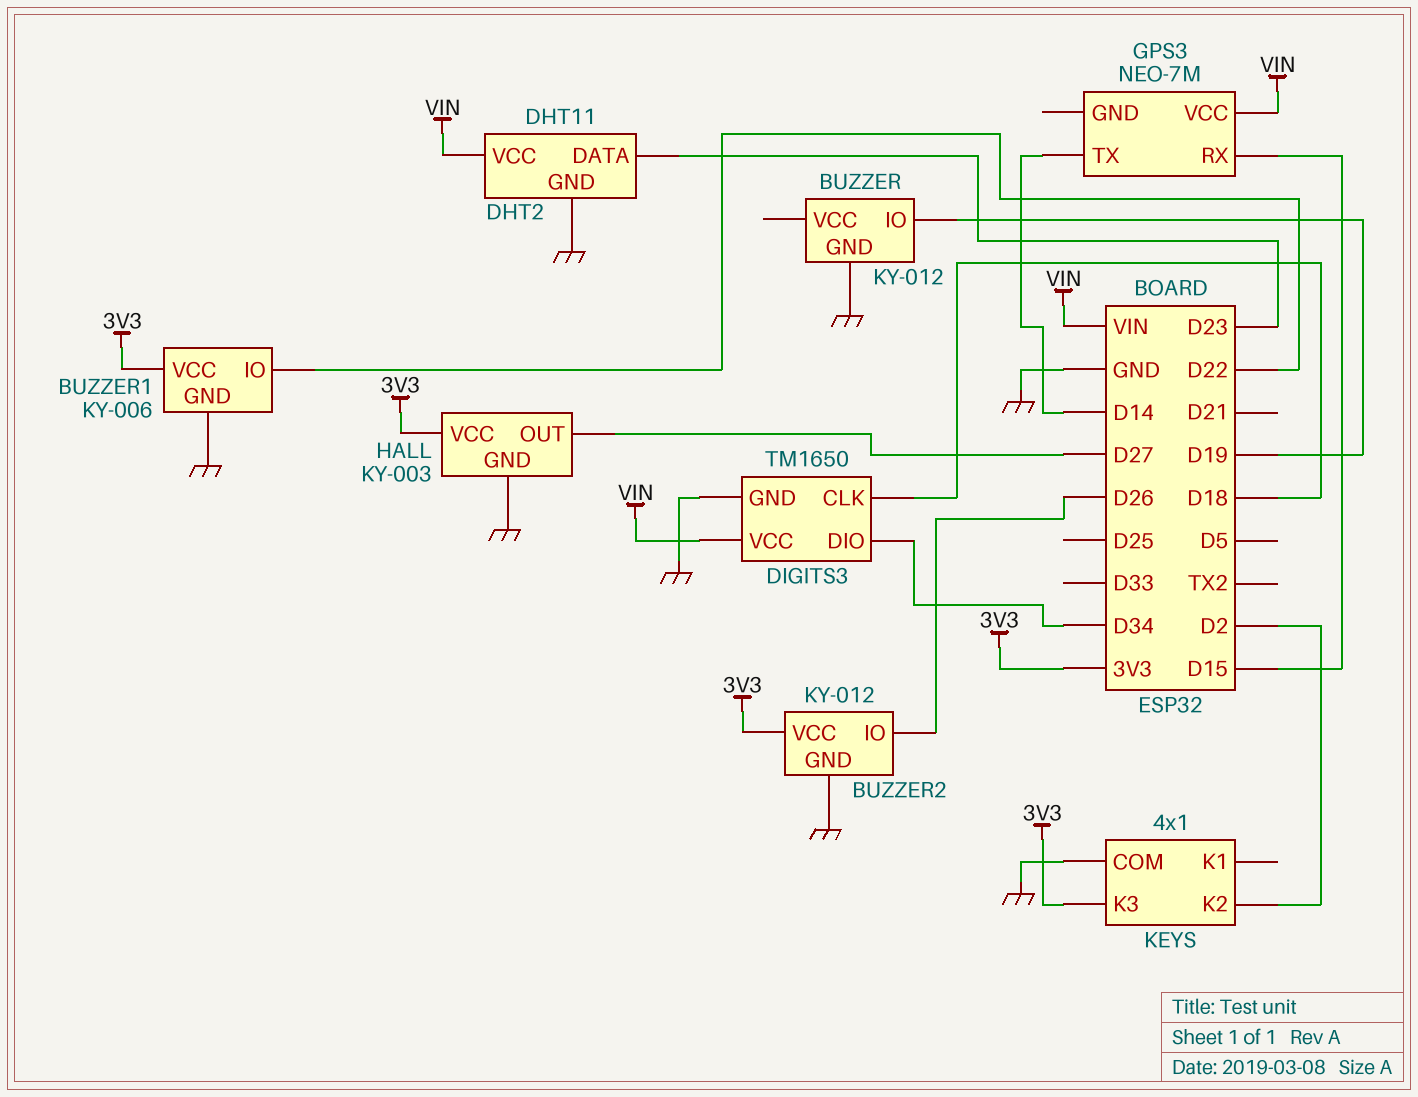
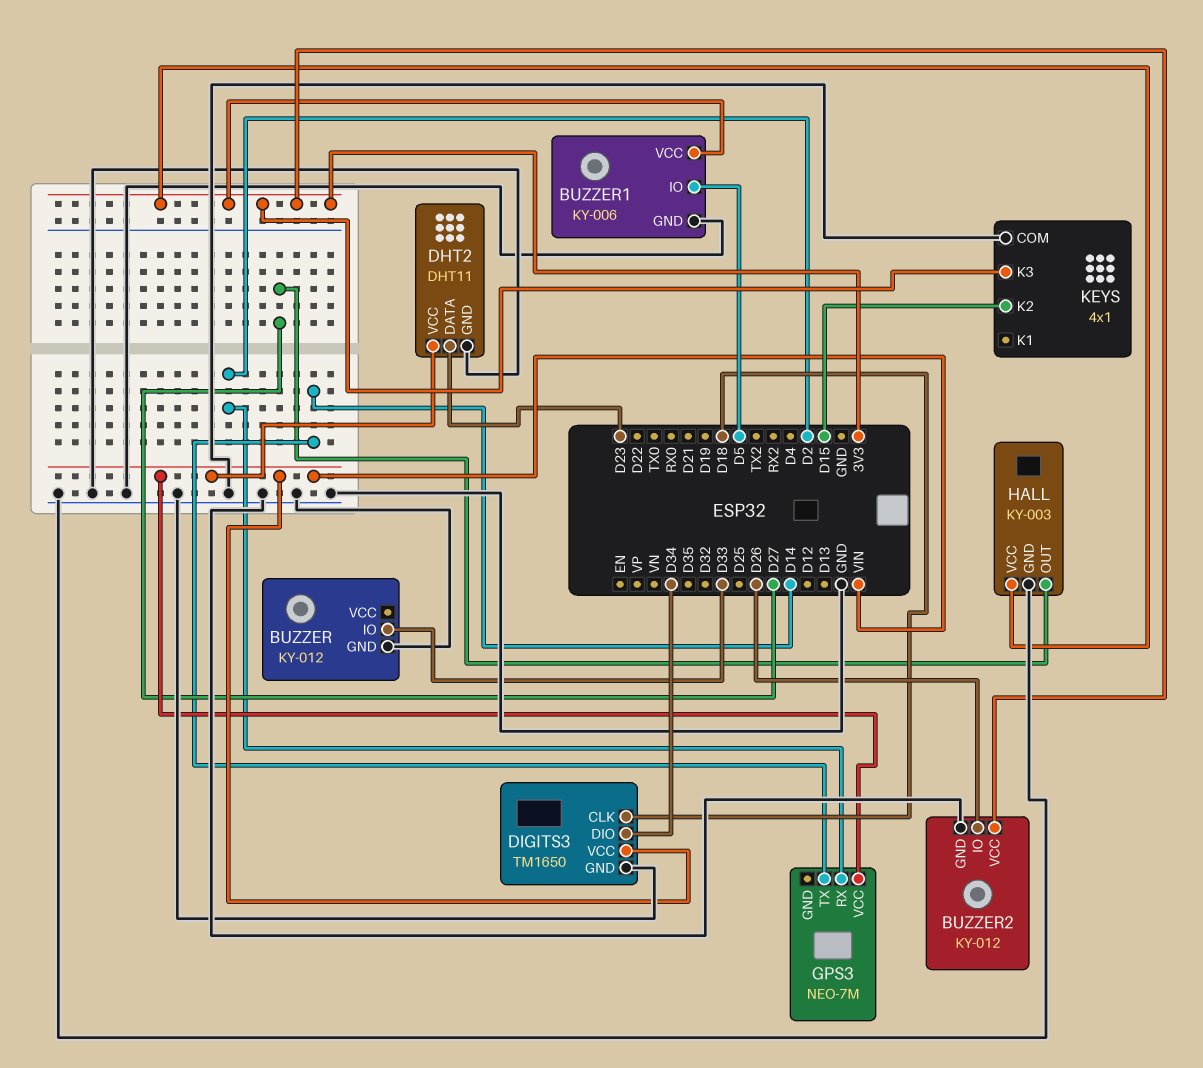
BUZZER pin IO: D19 -> D33
BUZZER1 pin IO: D22 -> D5
GPS3 pin RX: D15 -> D2
KEYS pin K2: D2 -> D15

